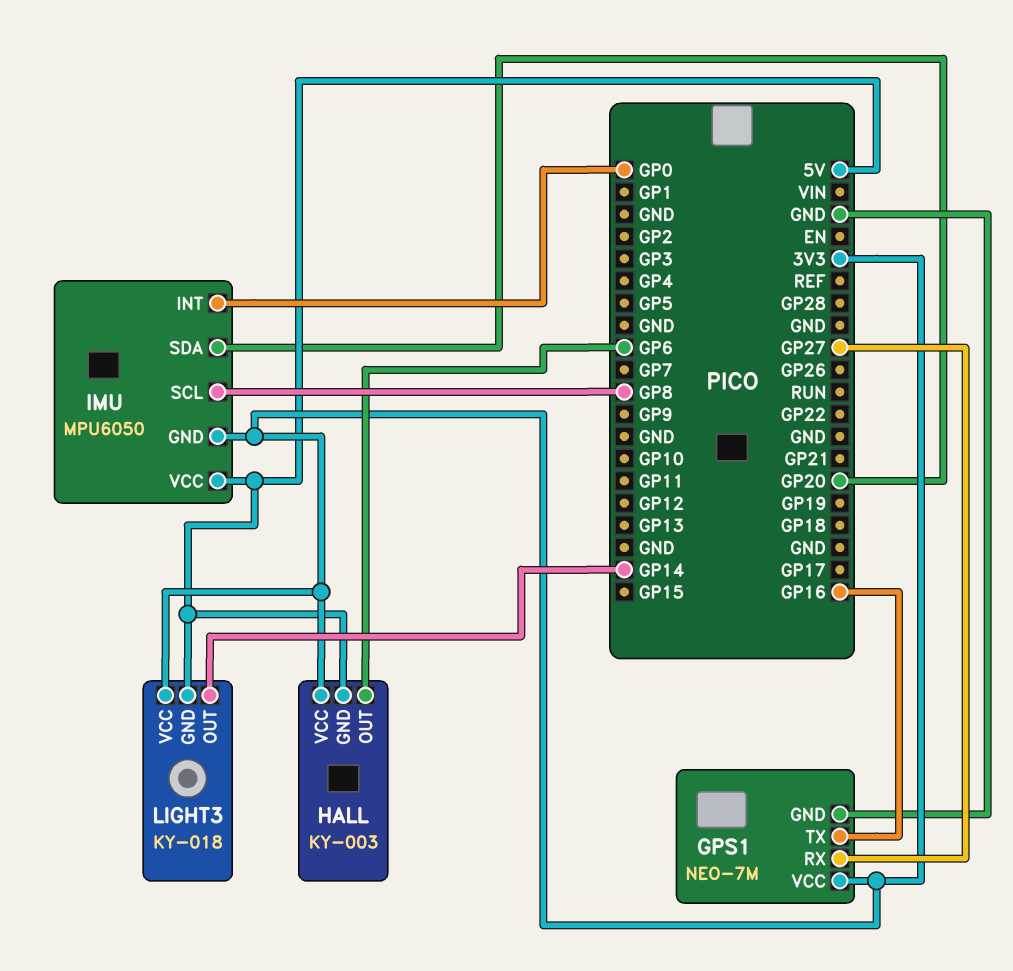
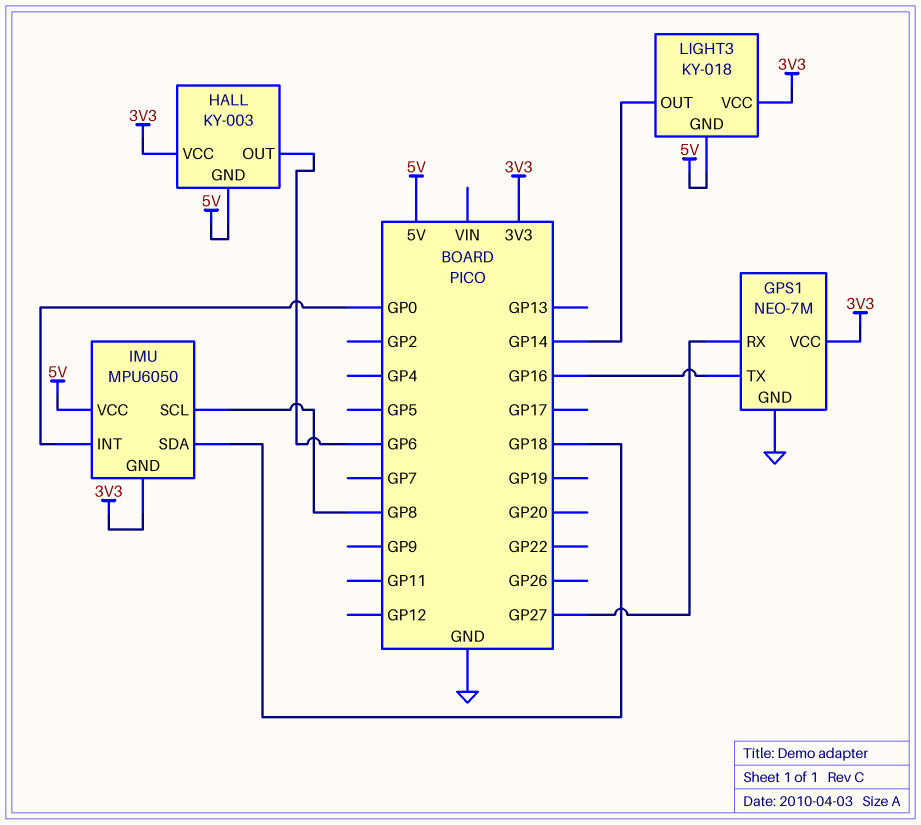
IMU pin SDA: GP20 -> GP18

